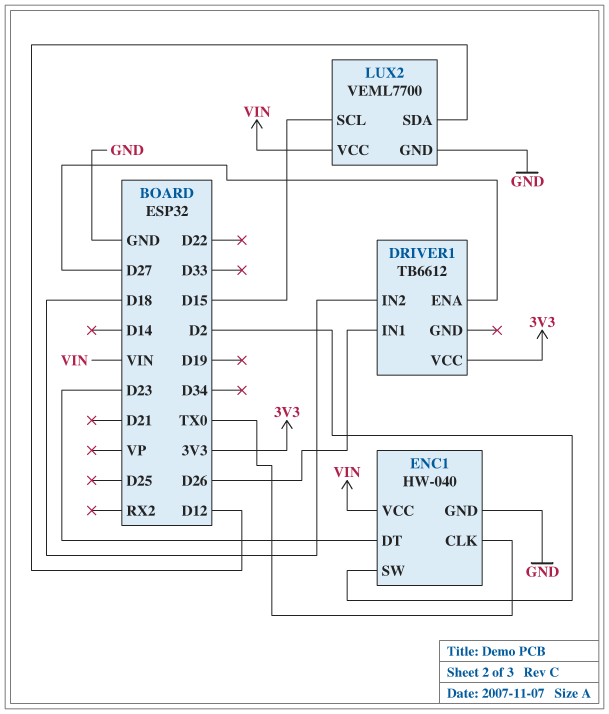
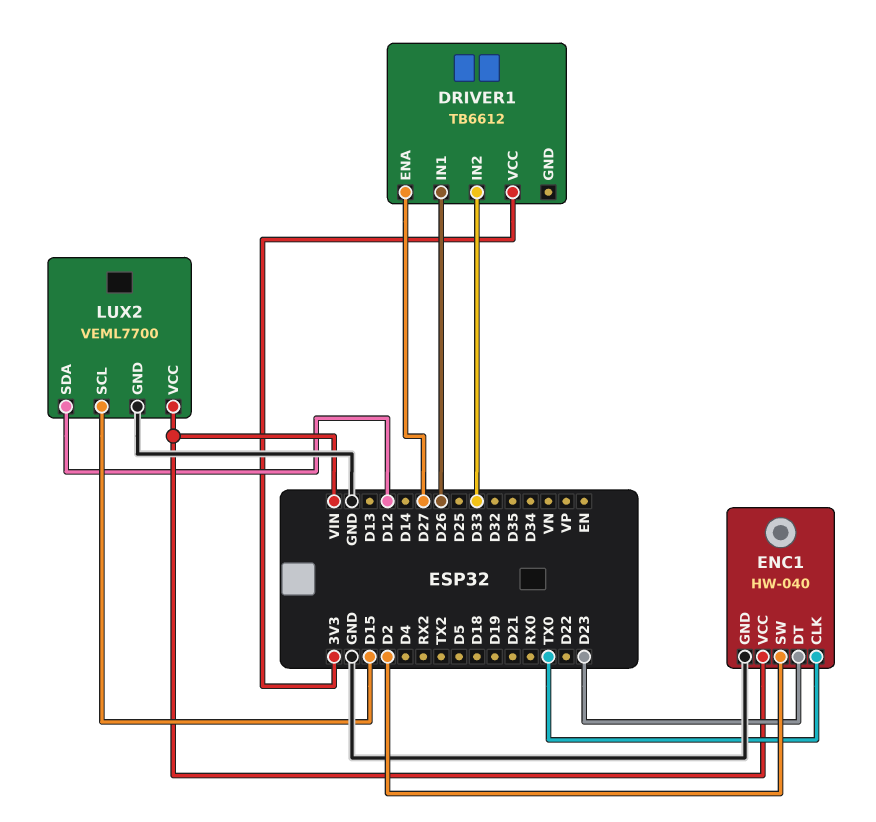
DRIVER1 pin IN2: D18 -> D33

